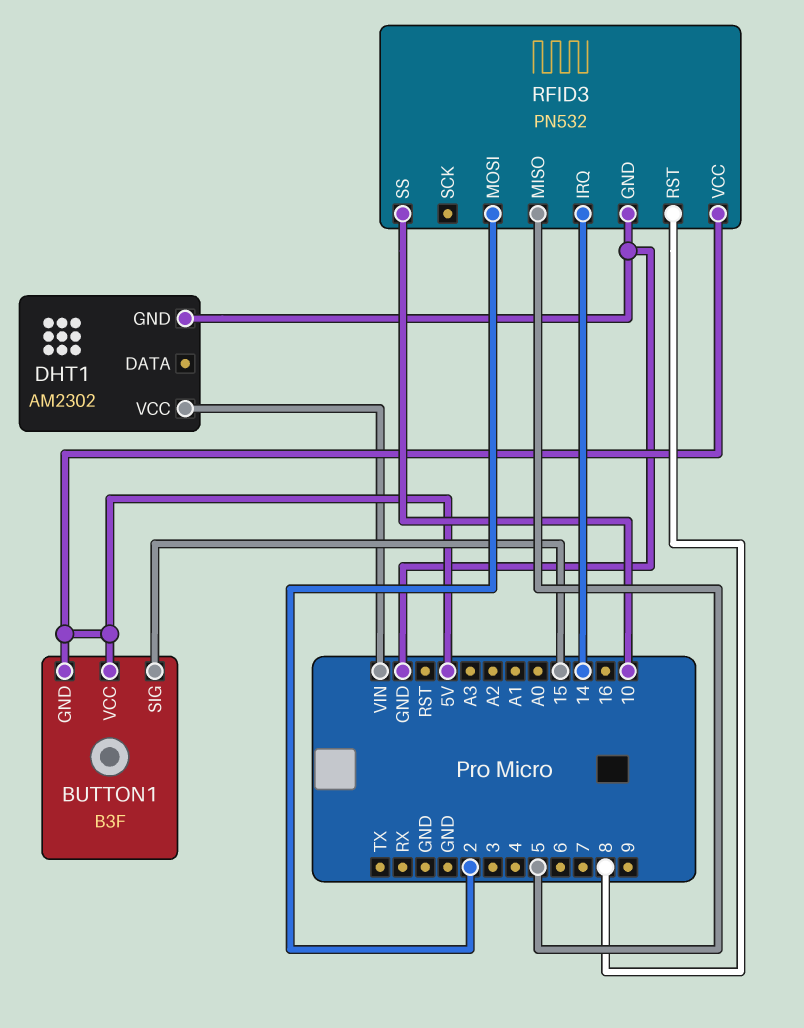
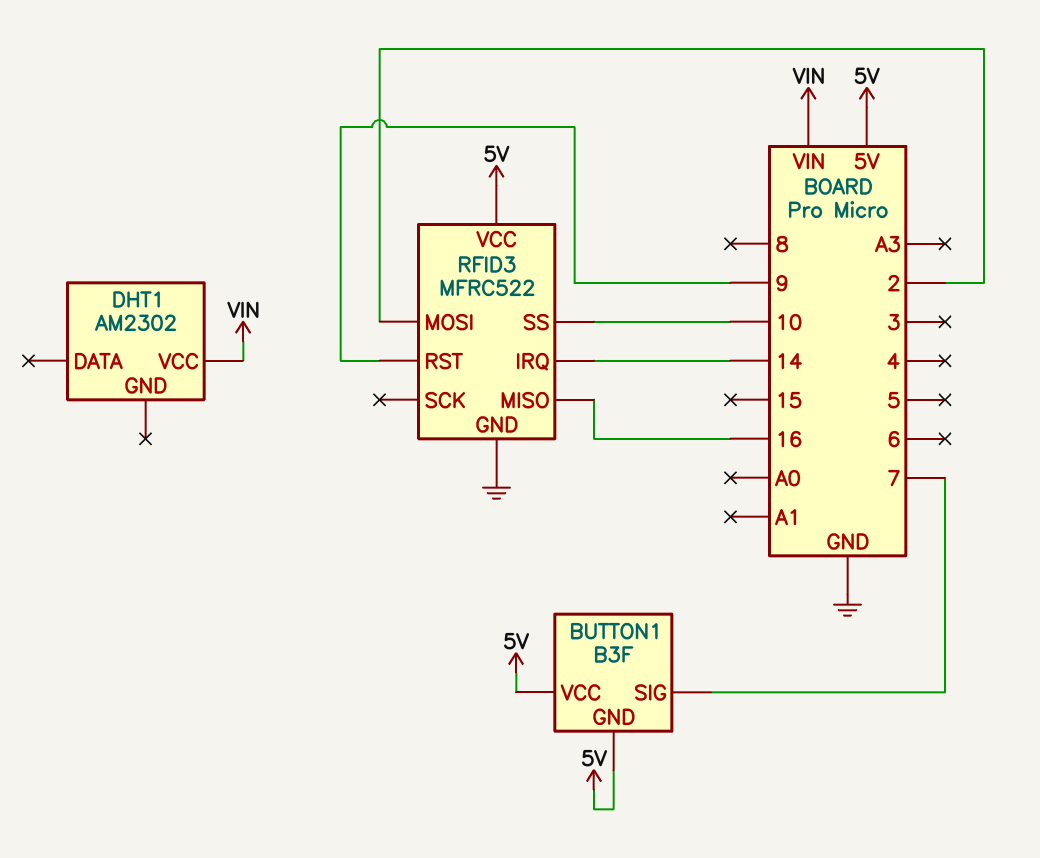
BUTTON1 pin SIG: 15 -> 7
DHT1 pin GND: GND -> none
RFID3: PN532 -> MFRC522
RFID3 pin MISO: 5 -> 16
RFID3 pin RST: 8 -> 9

